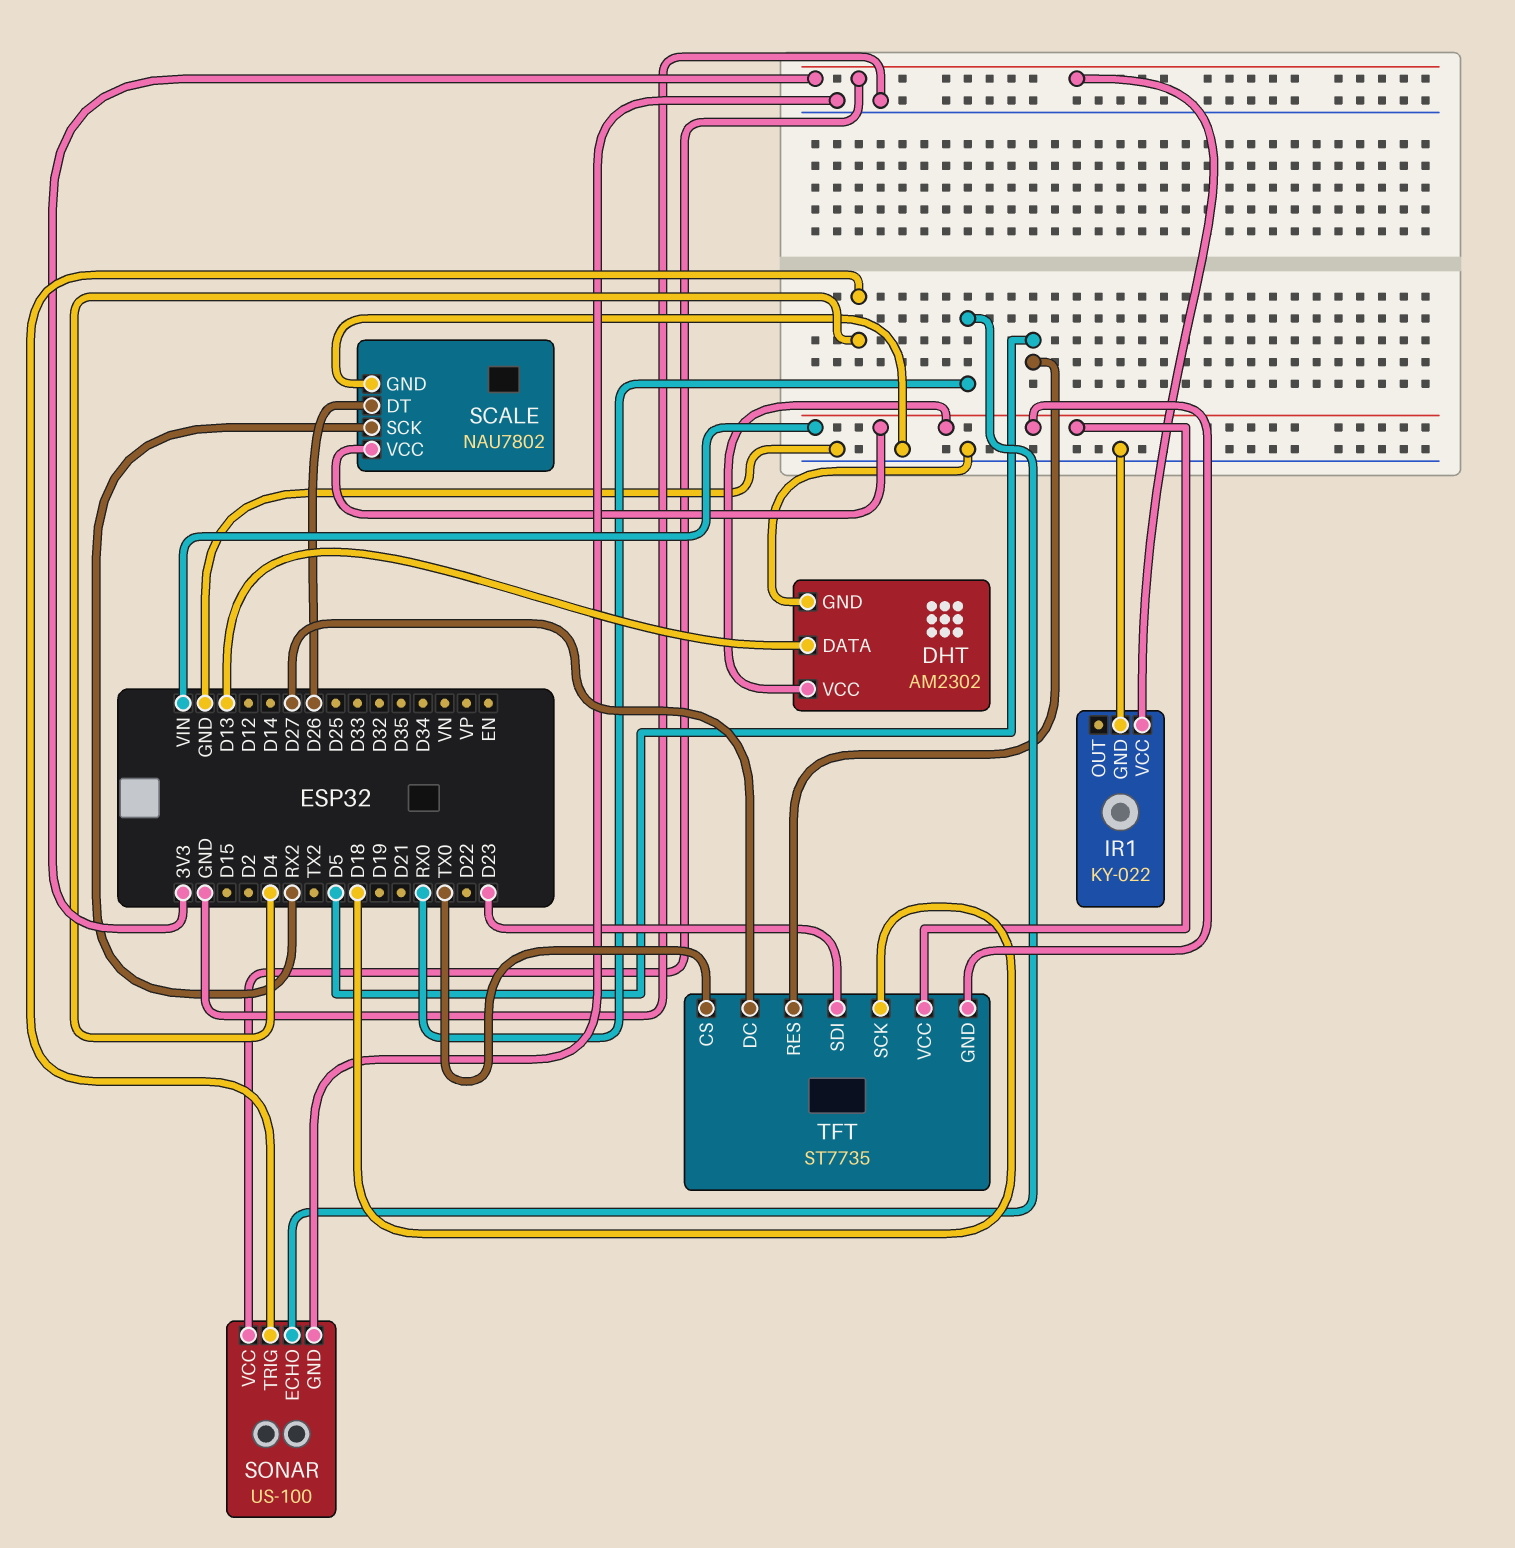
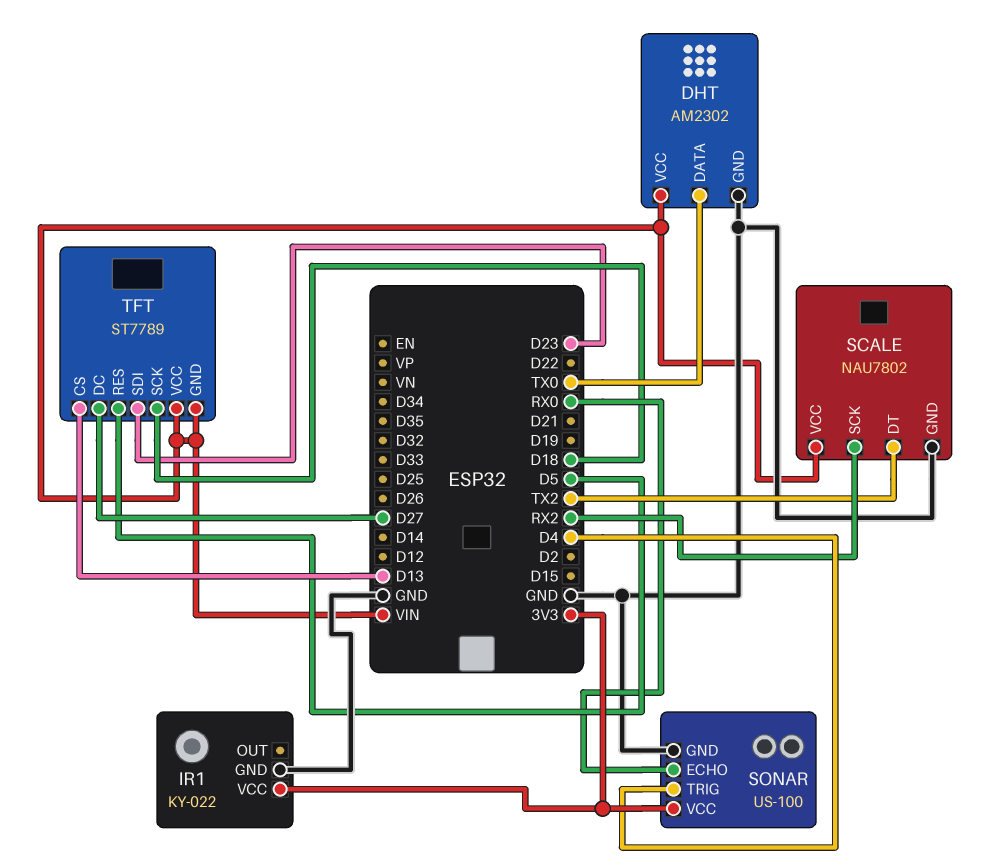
DHT pin DATA: D13 -> TX0
SCALE pin DT: D26 -> TX2
TFT: ST7735 -> ST7789
TFT pin CS: TX0 -> D13

